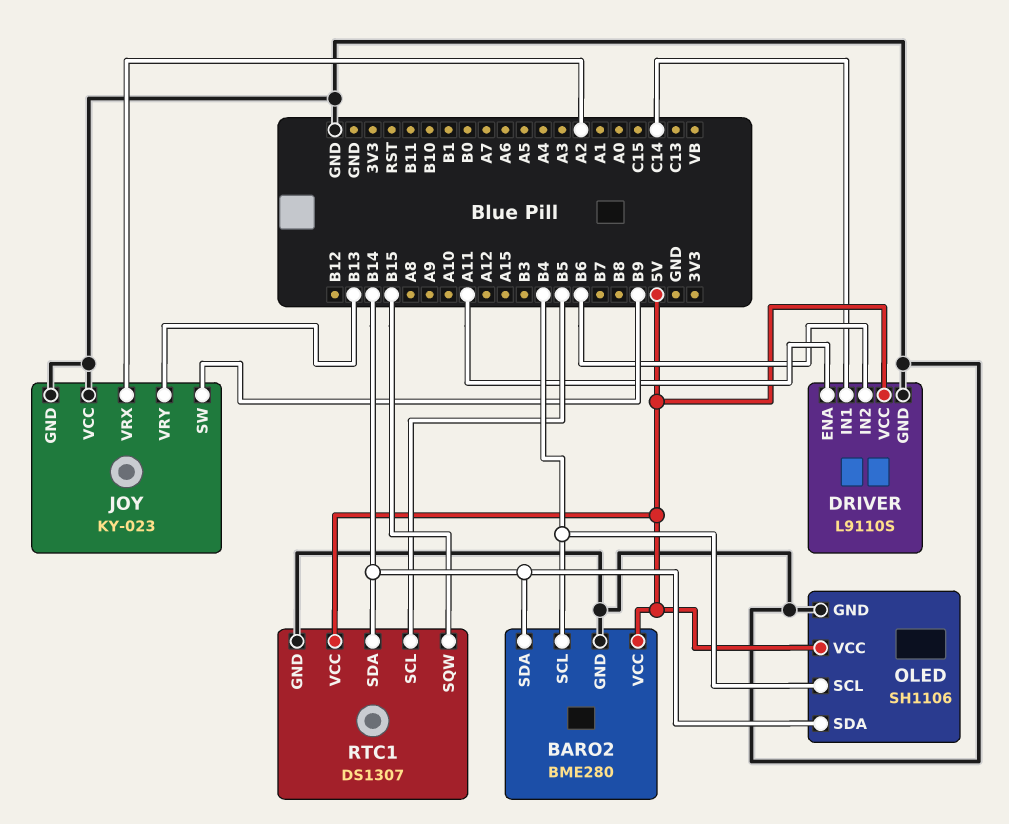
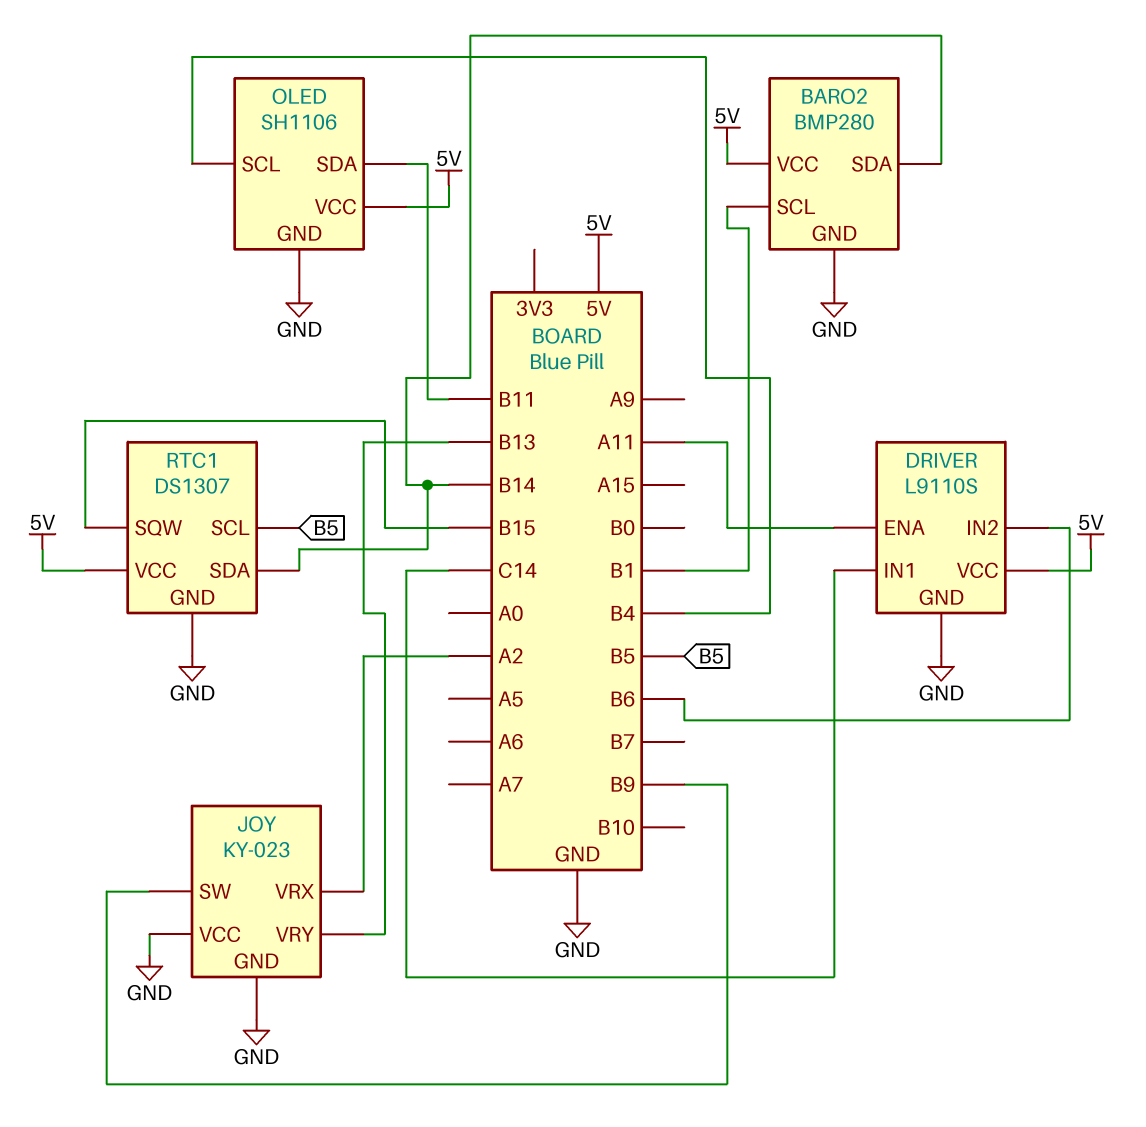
BARO2: BME280 -> BMP280
BARO2 pin SCL: B4 -> B1
OLED pin SDA: B14 -> B11

